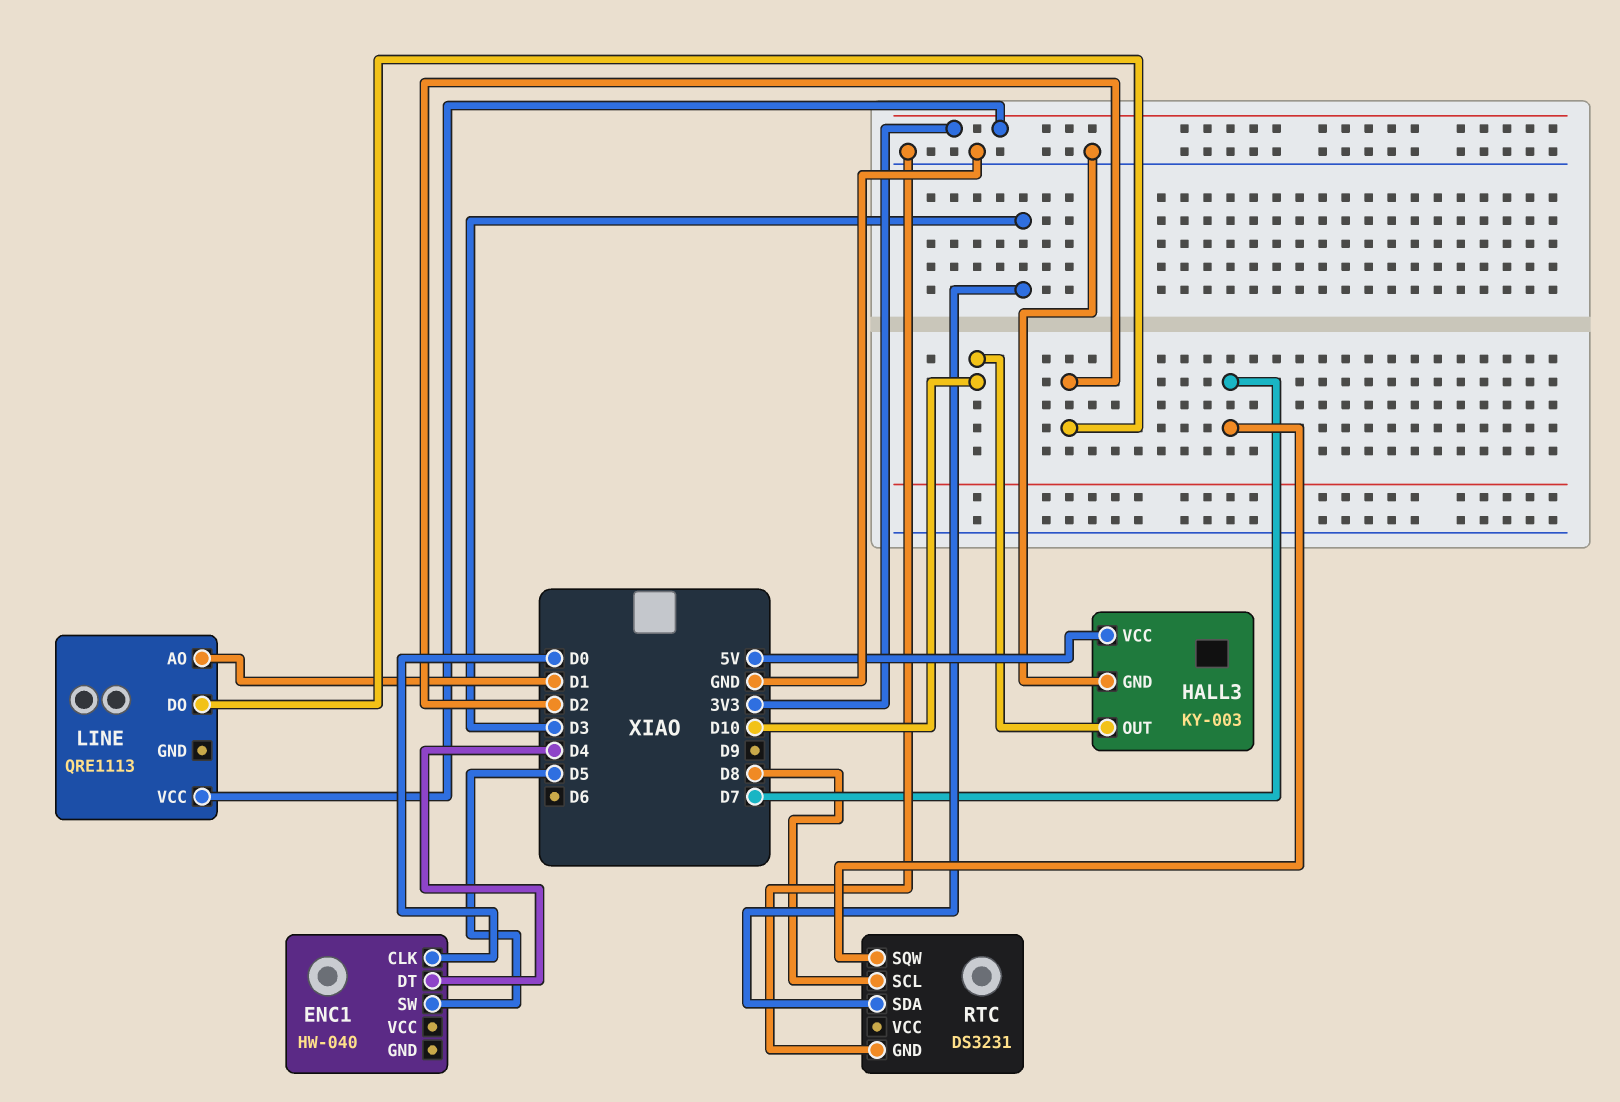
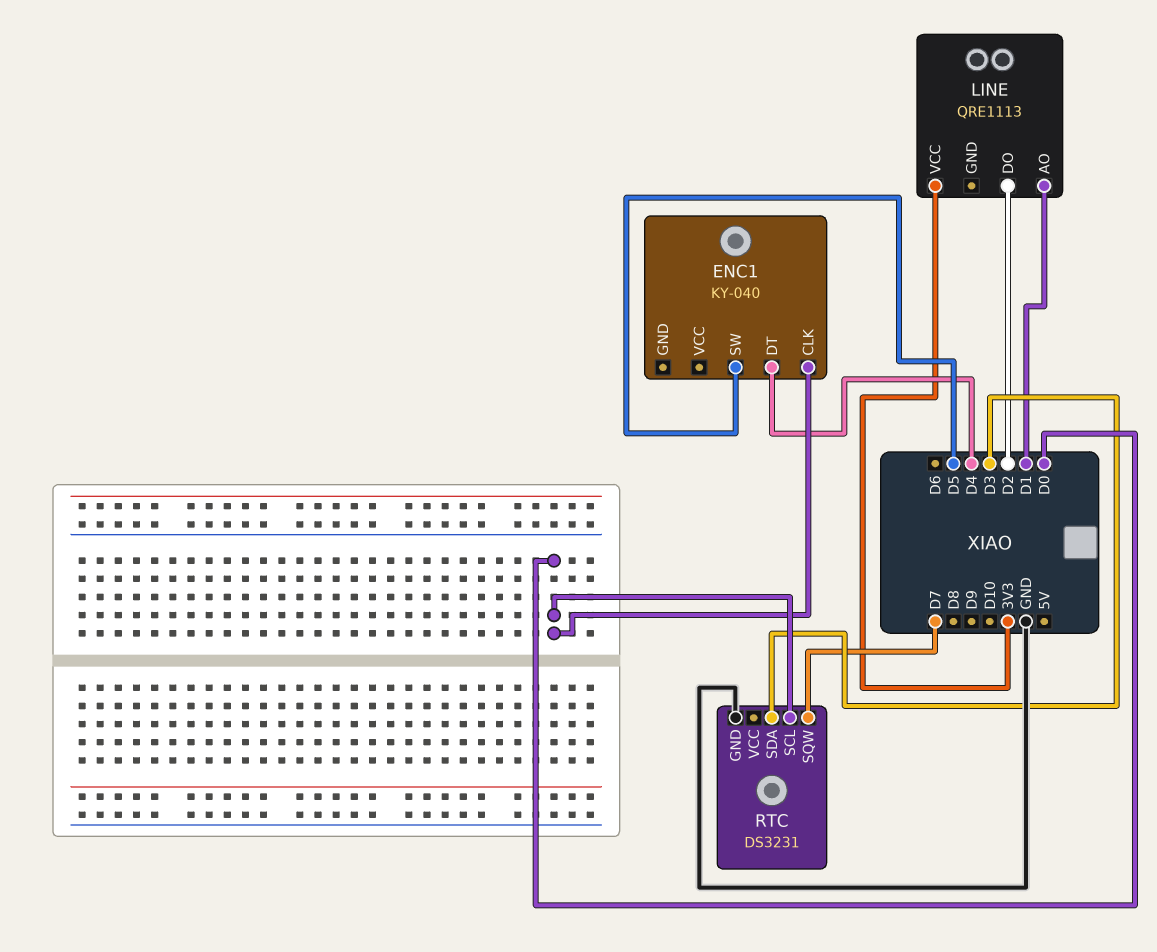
ENC1: HW-040 -> KY-040
HALL3: KY-003 -> none
HALL3 pin GND: GND -> none
HALL3 pin OUT: D10 -> none
HALL3 pin VCC: 5V -> none
RTC pin SCL: D8 -> D0

